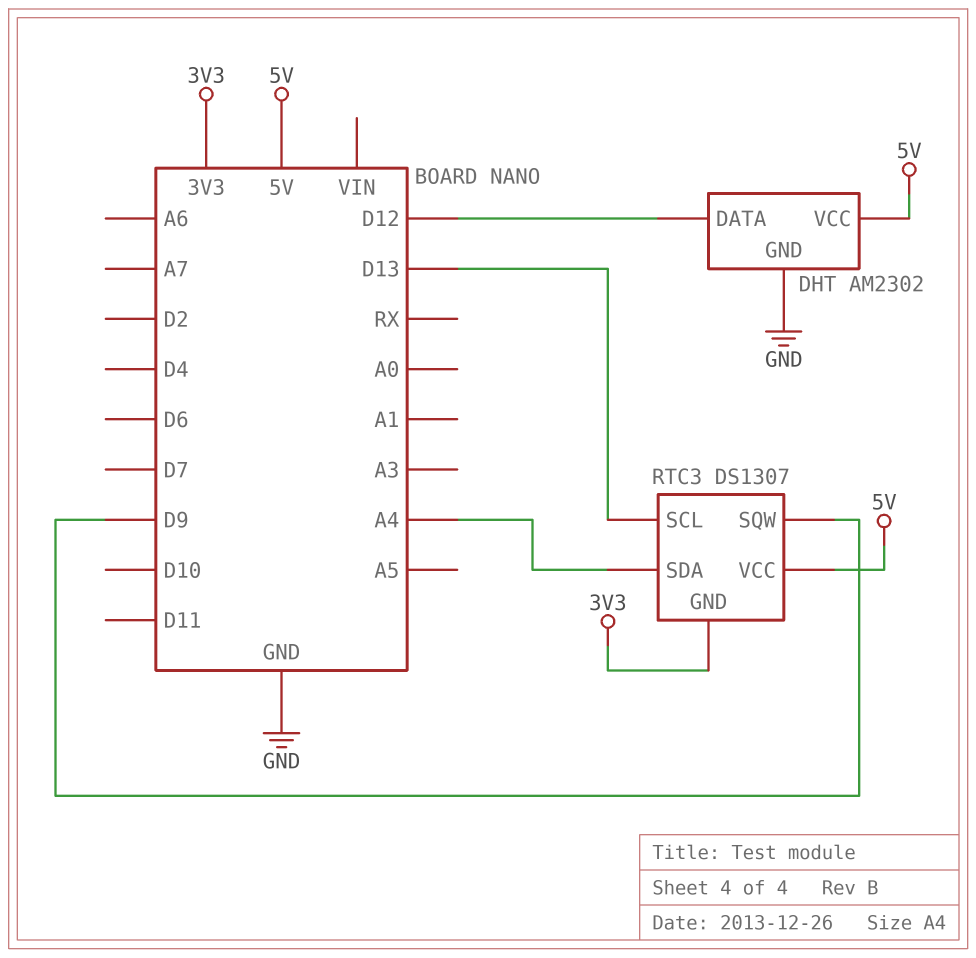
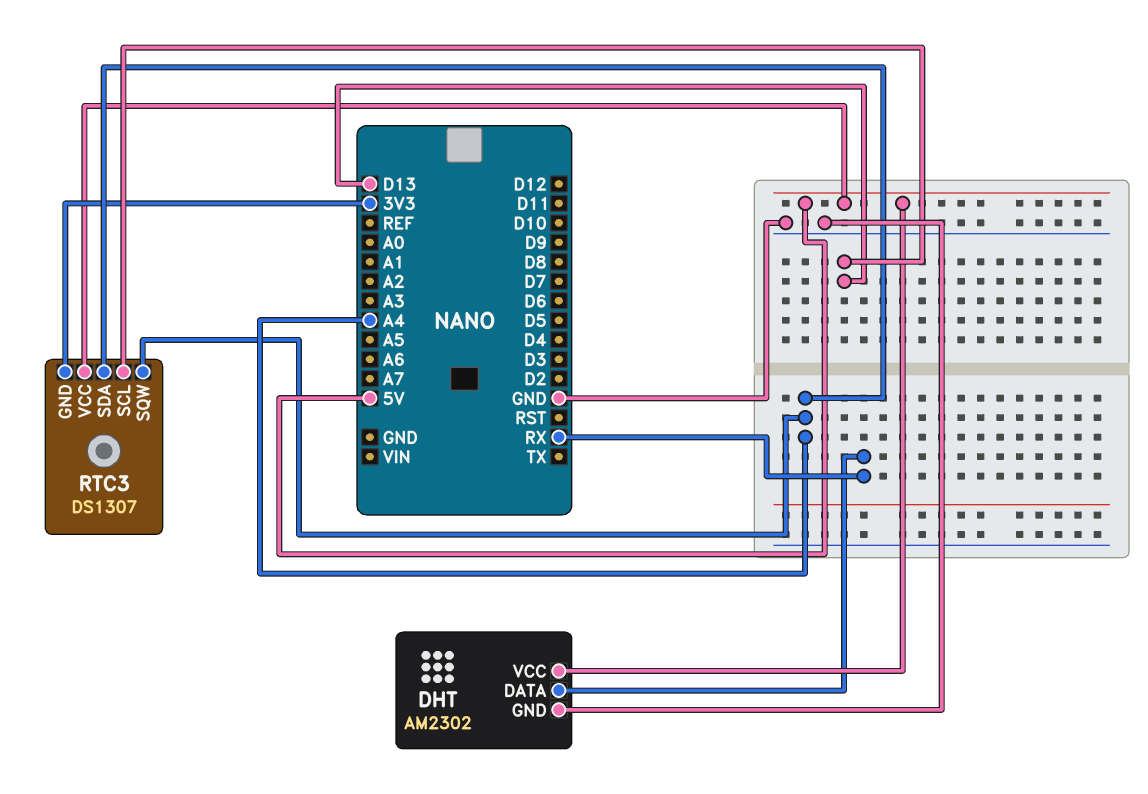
DHT pin DATA: D12 -> RX
RTC3 pin SQW: D9 -> A4

